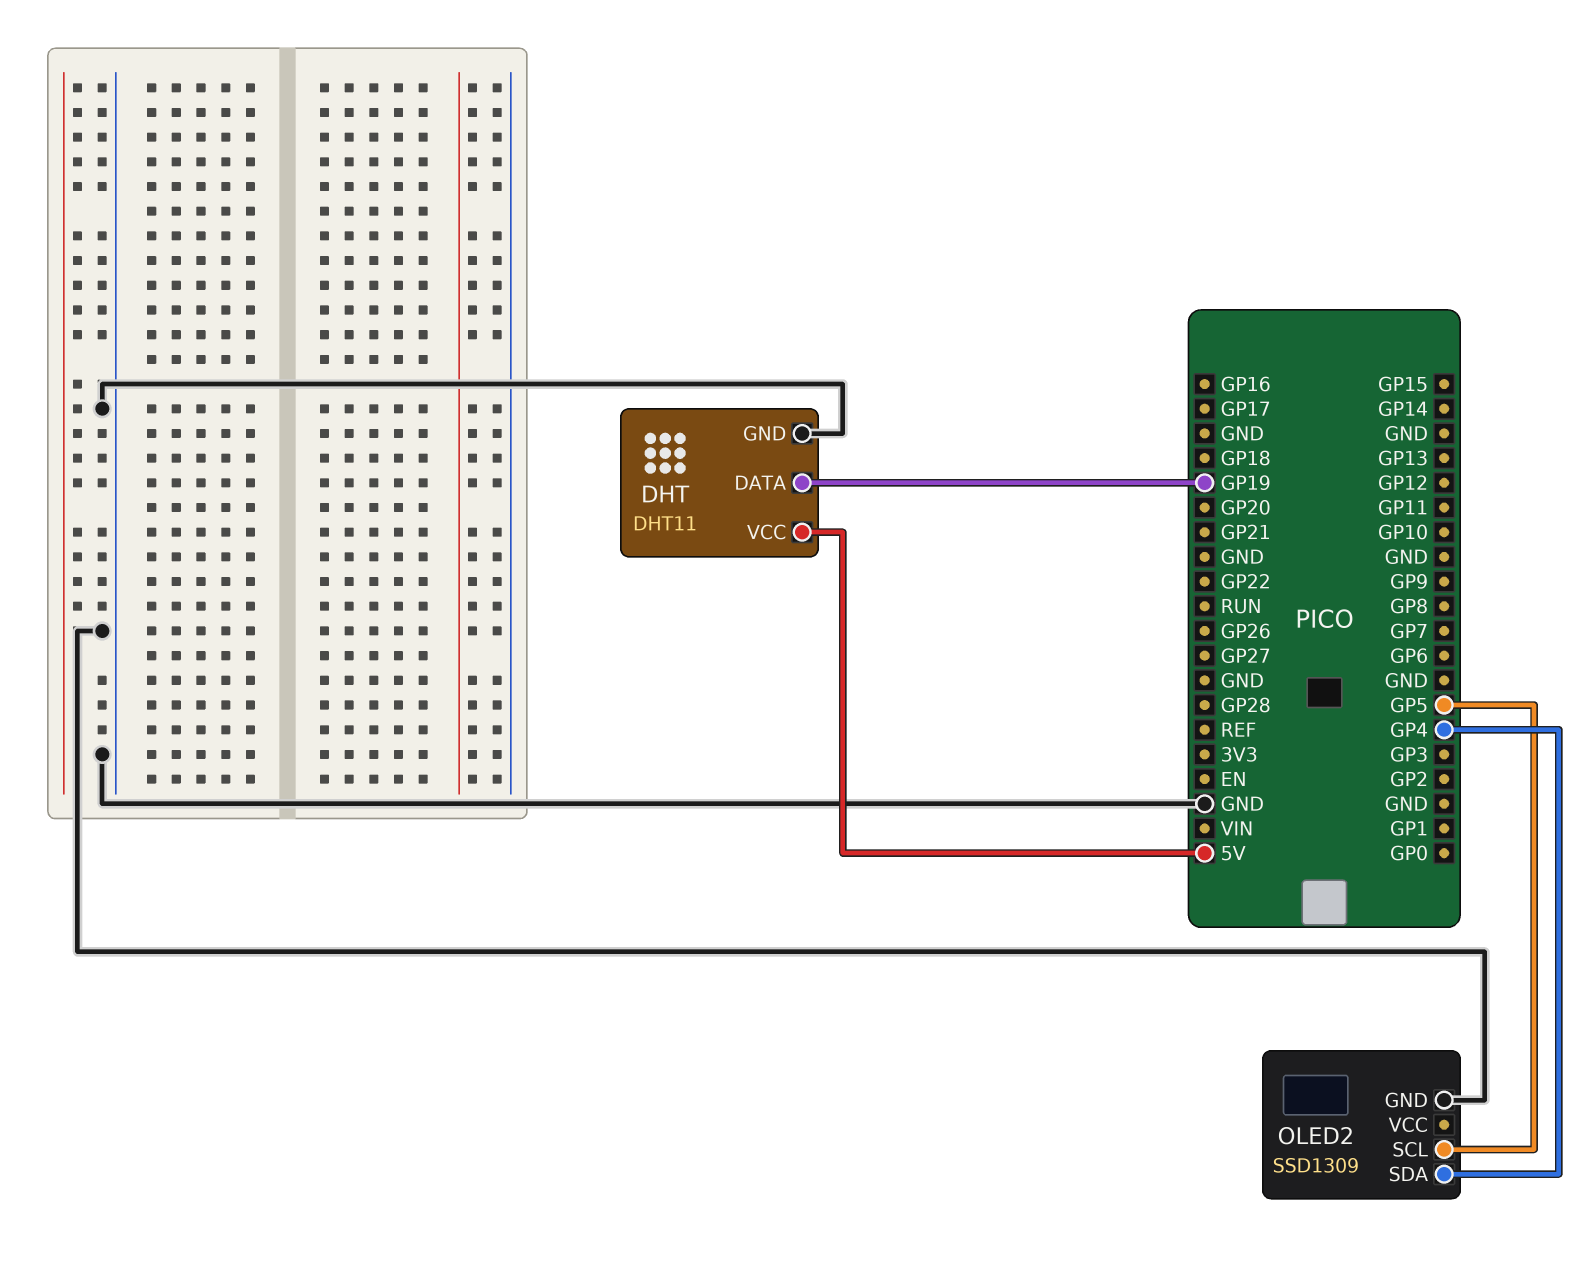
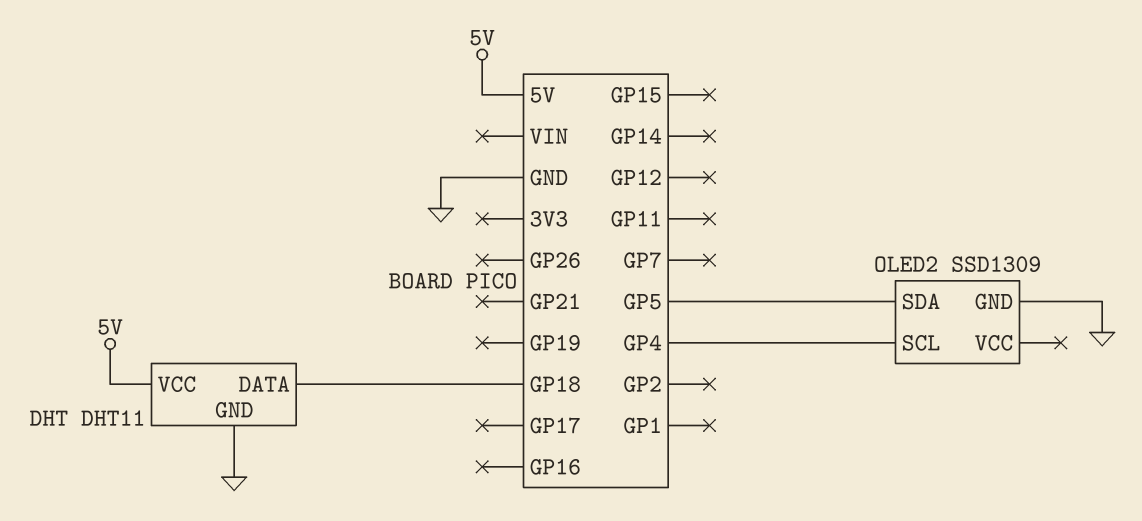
DHT pin DATA: GP19 -> GP18
OLED2 pin SCL: GP5 -> GP4
OLED2 pin SDA: GP4 -> GP5

